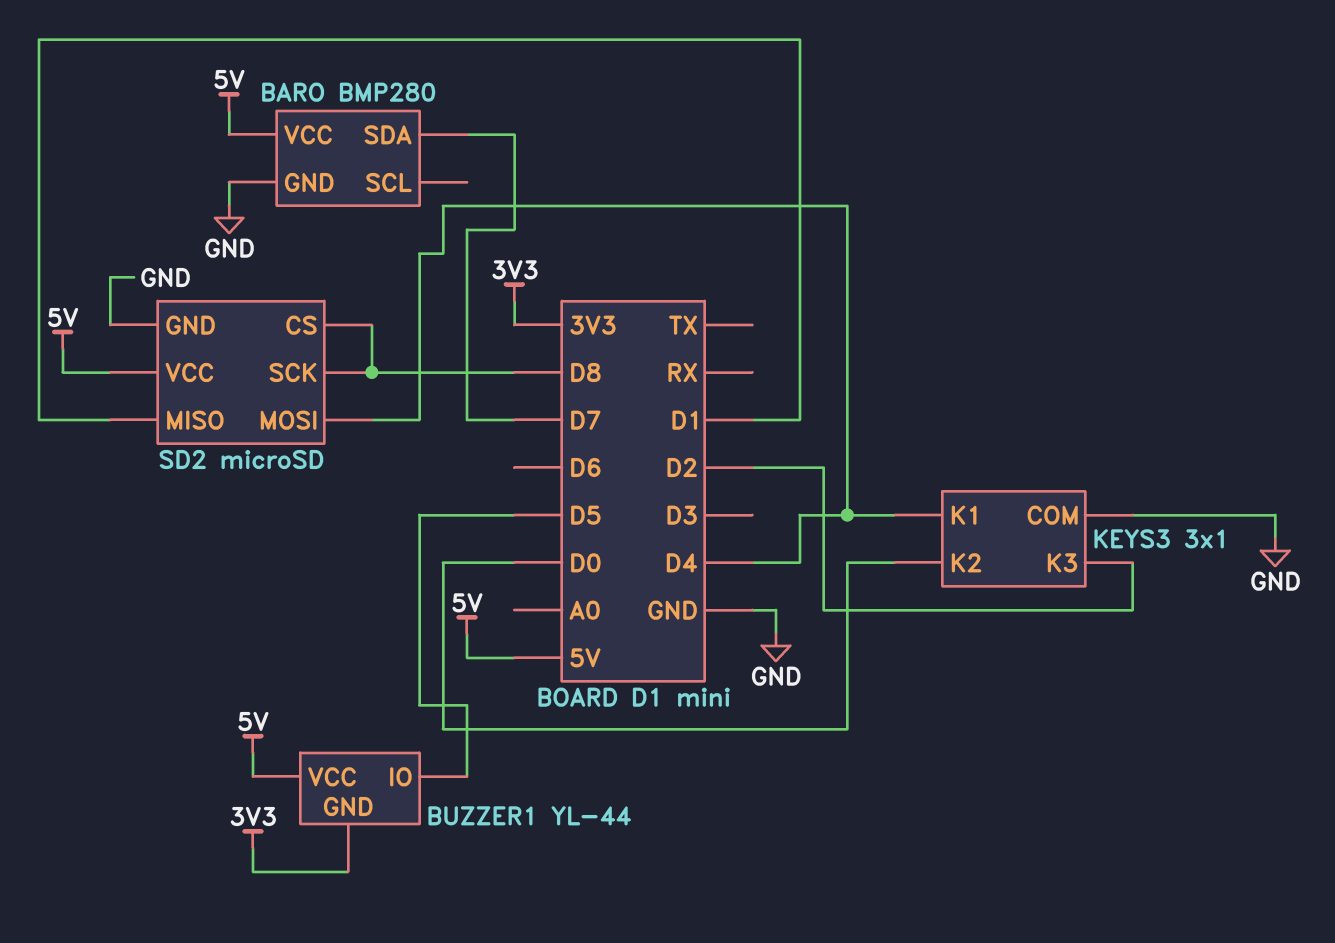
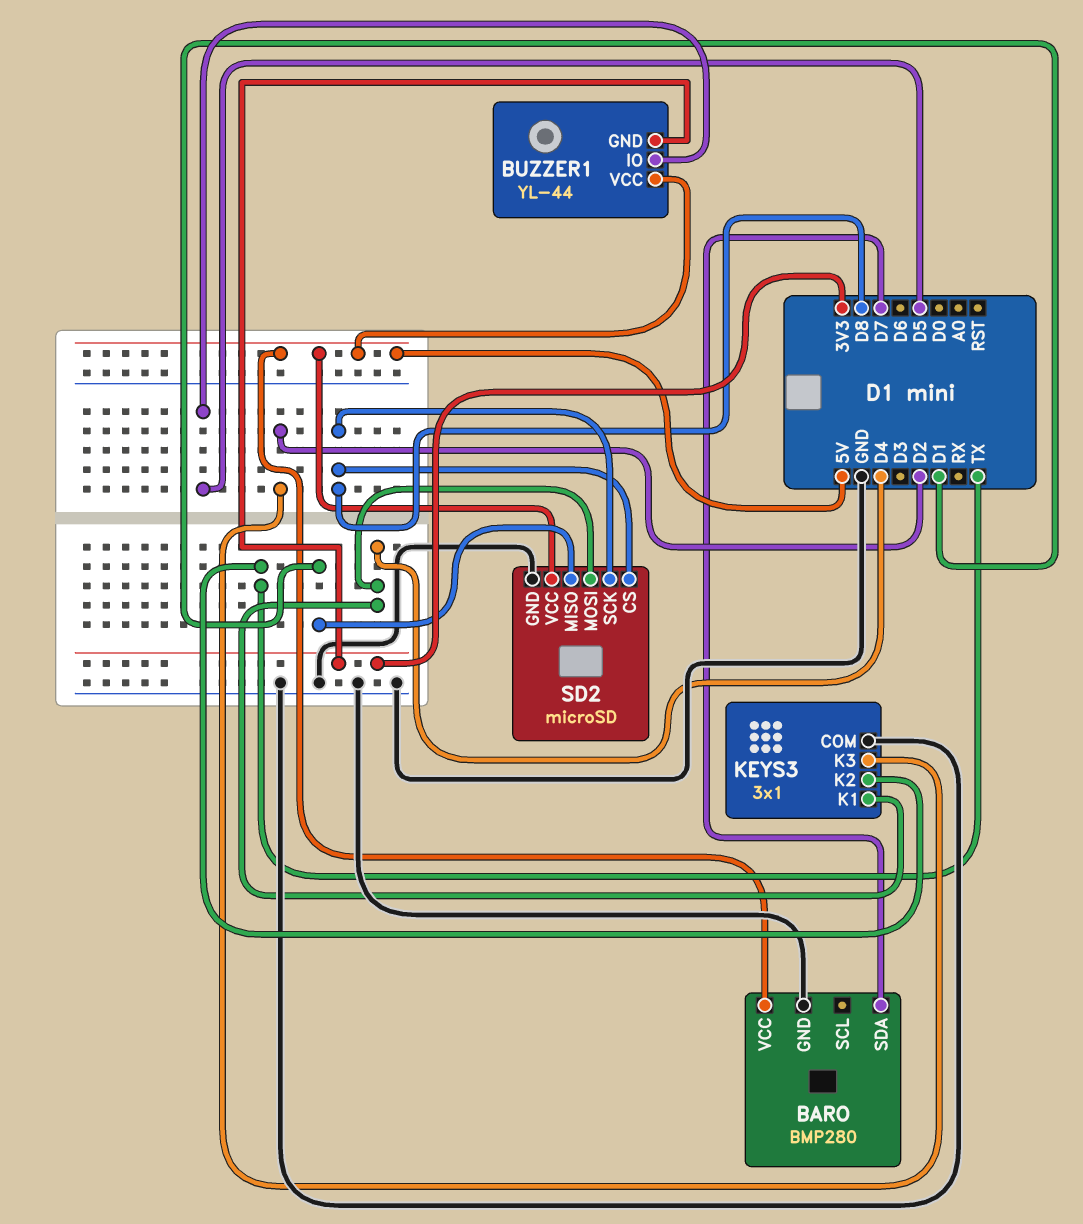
KEYS3 pin K2: D0 -> TX

